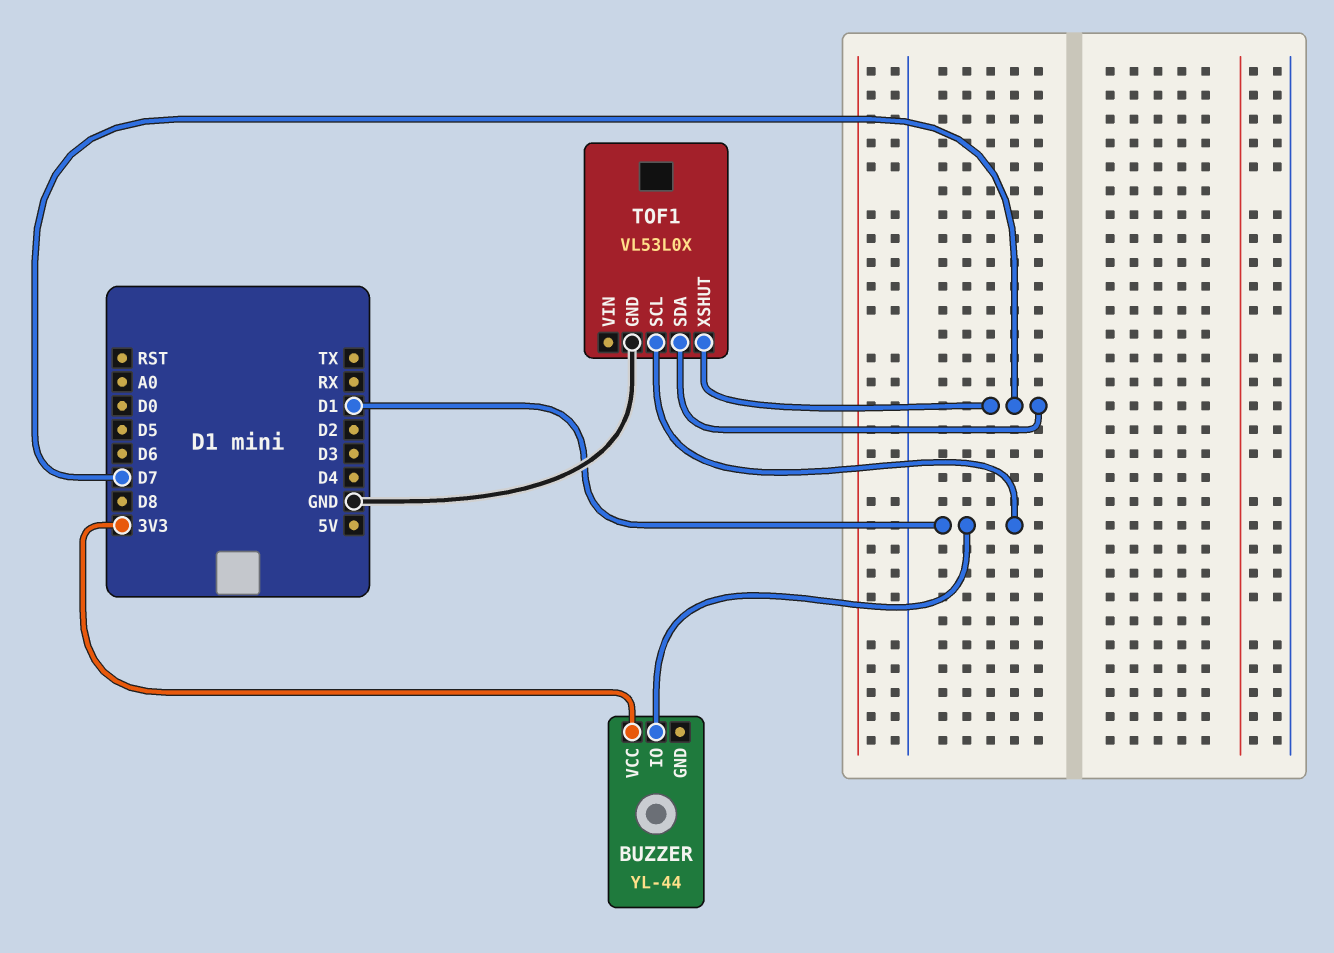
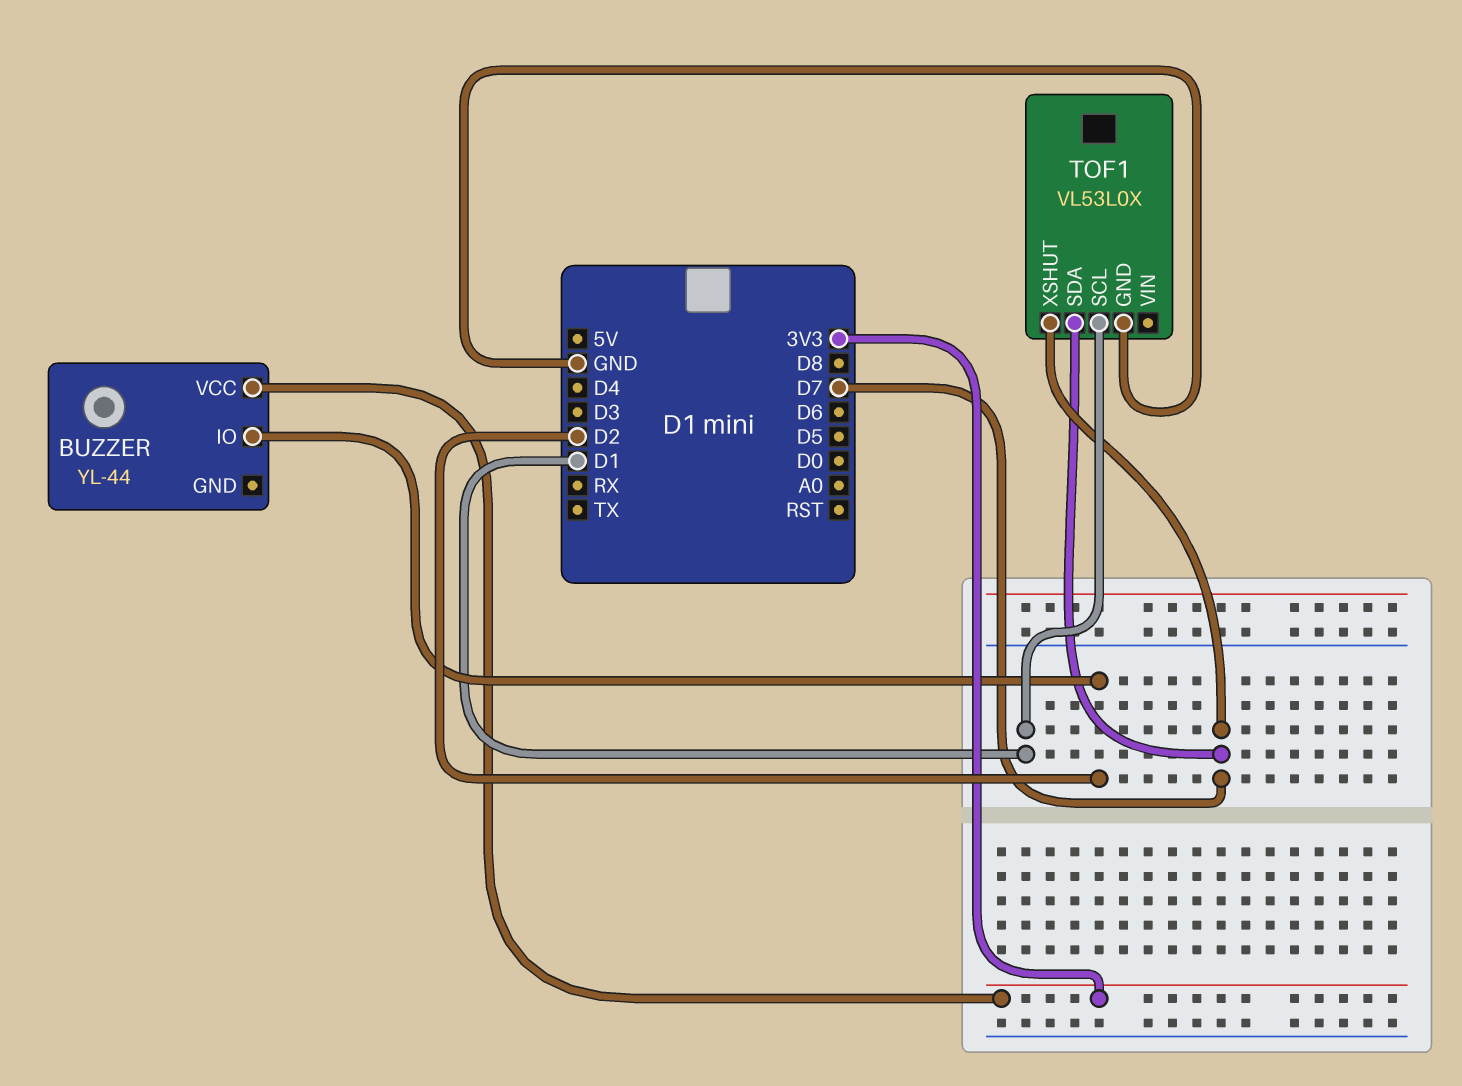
BUZZER pin IO: D1 -> D2

